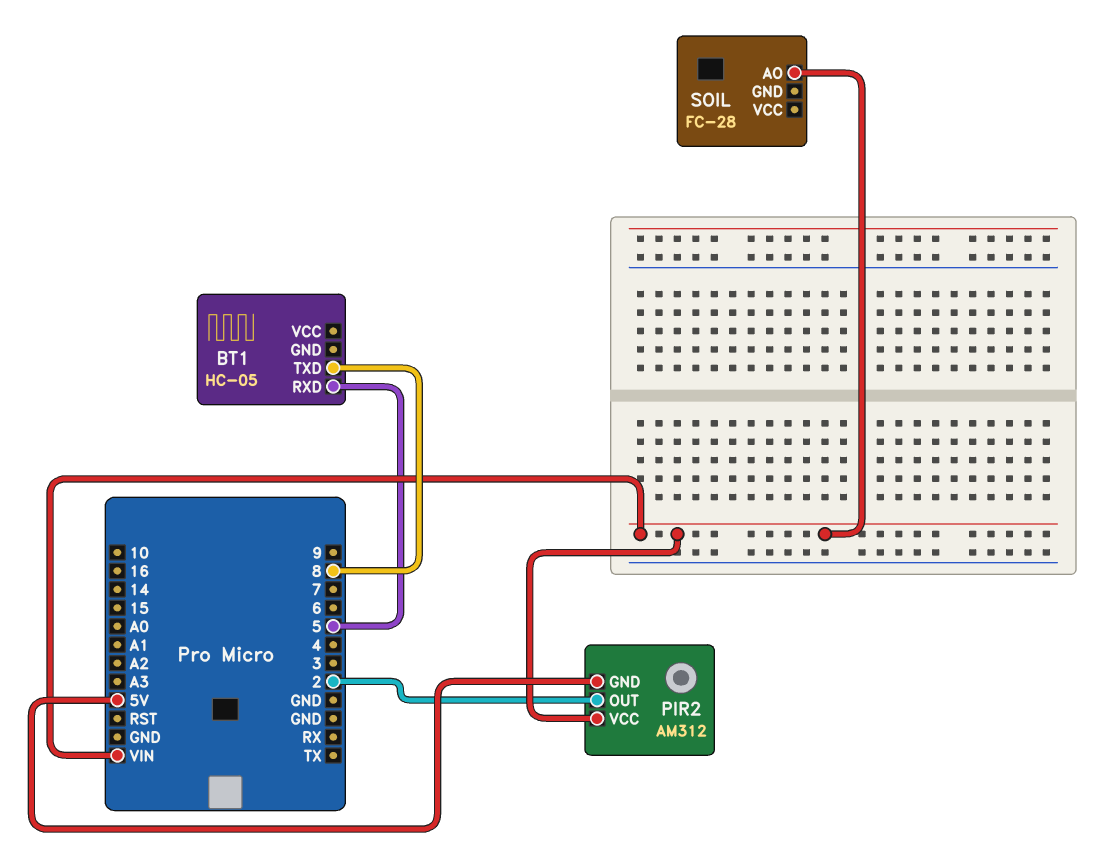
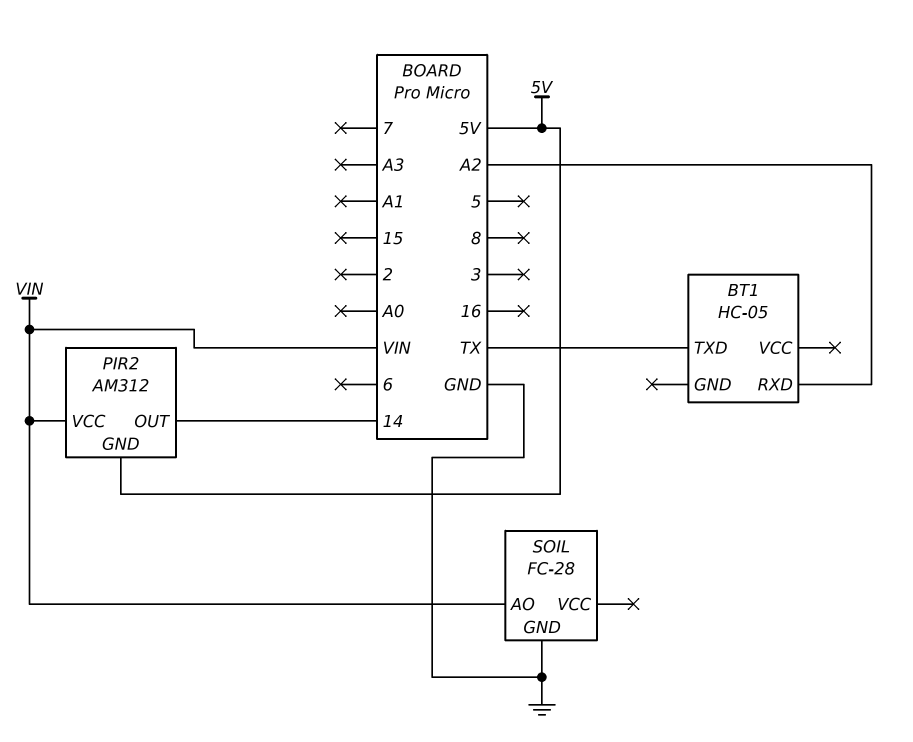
BT1 pin RXD: 5 -> A2
BT1 pin TXD: 8 -> TX
PIR2 pin OUT: 2 -> 14
SOIL pin GND: none -> GND

